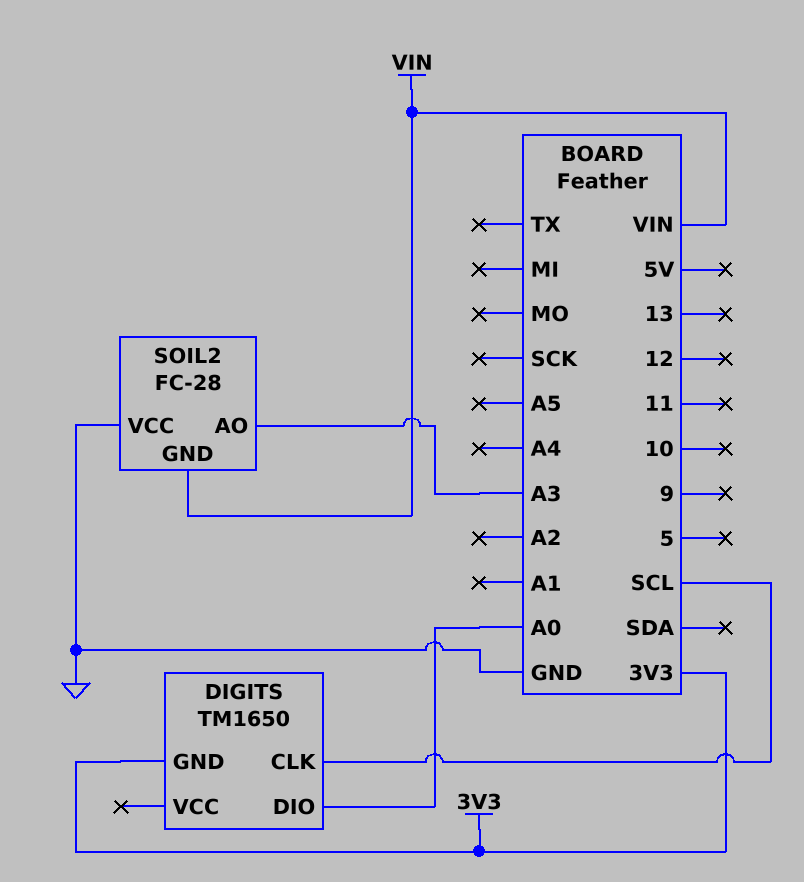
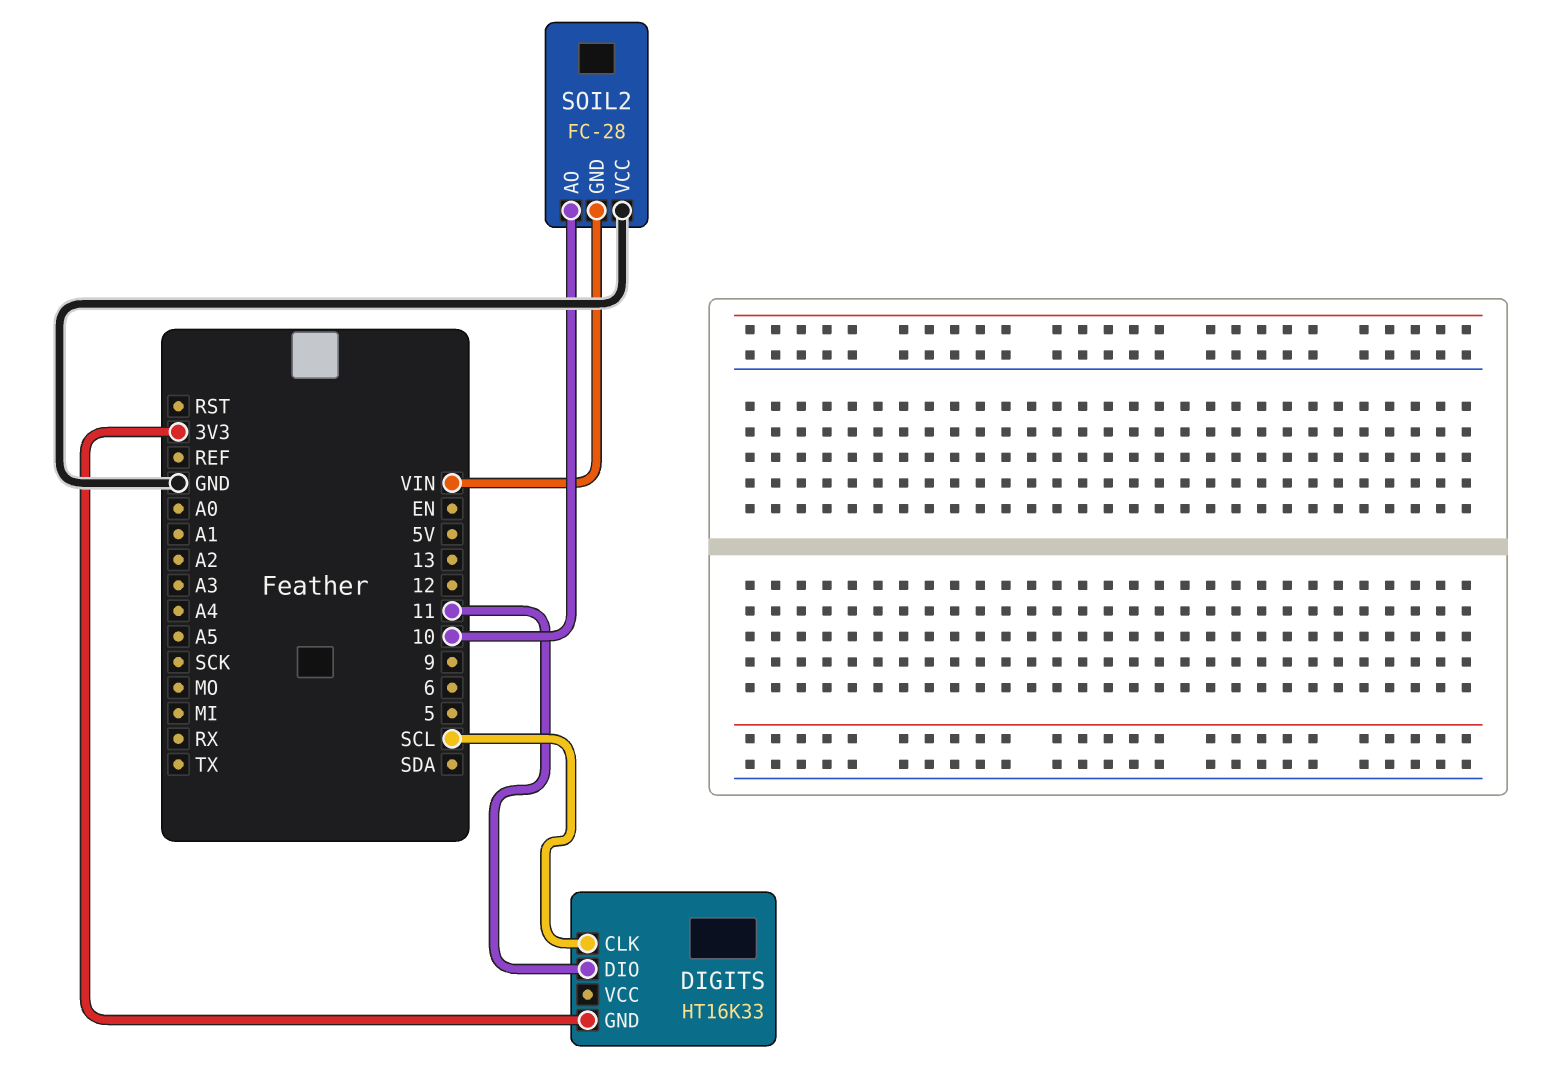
DIGITS: TM1650 -> HT16K33
DIGITS pin DIO: A0 -> 11
SOIL2 pin AO: A3 -> 10

